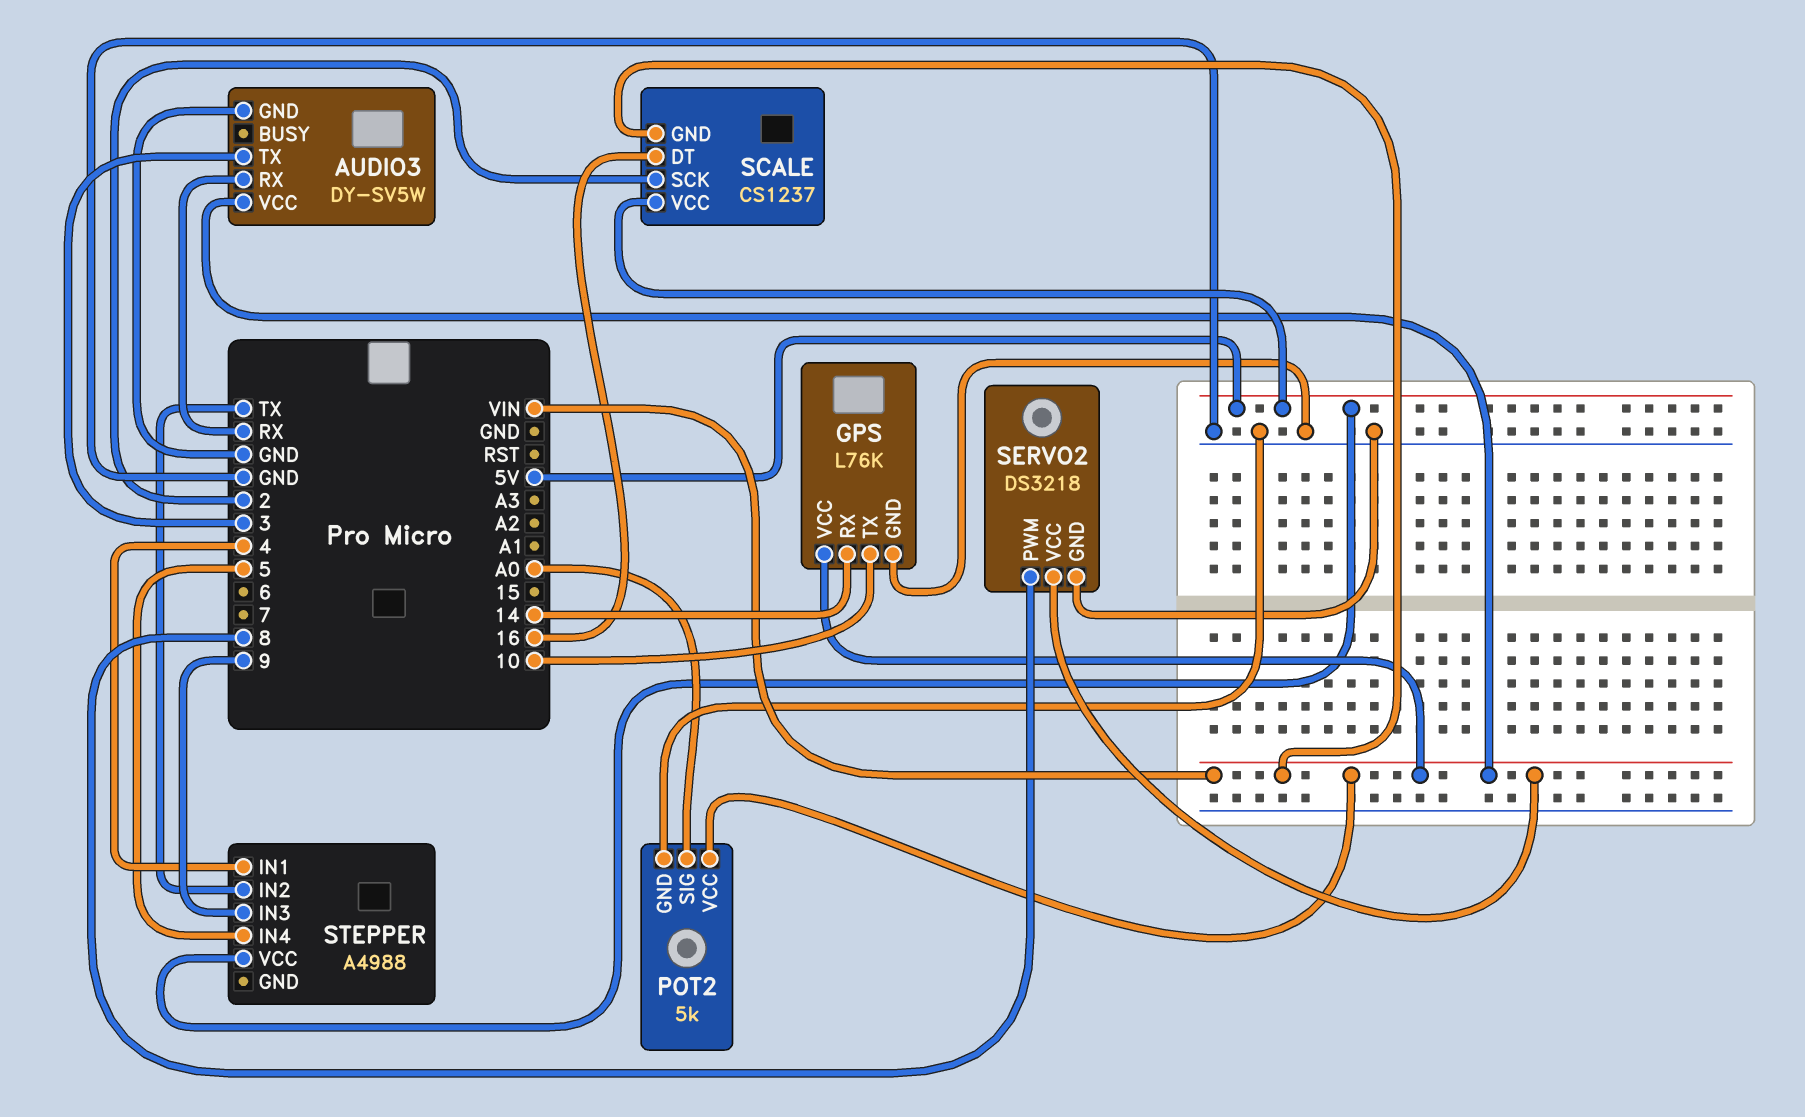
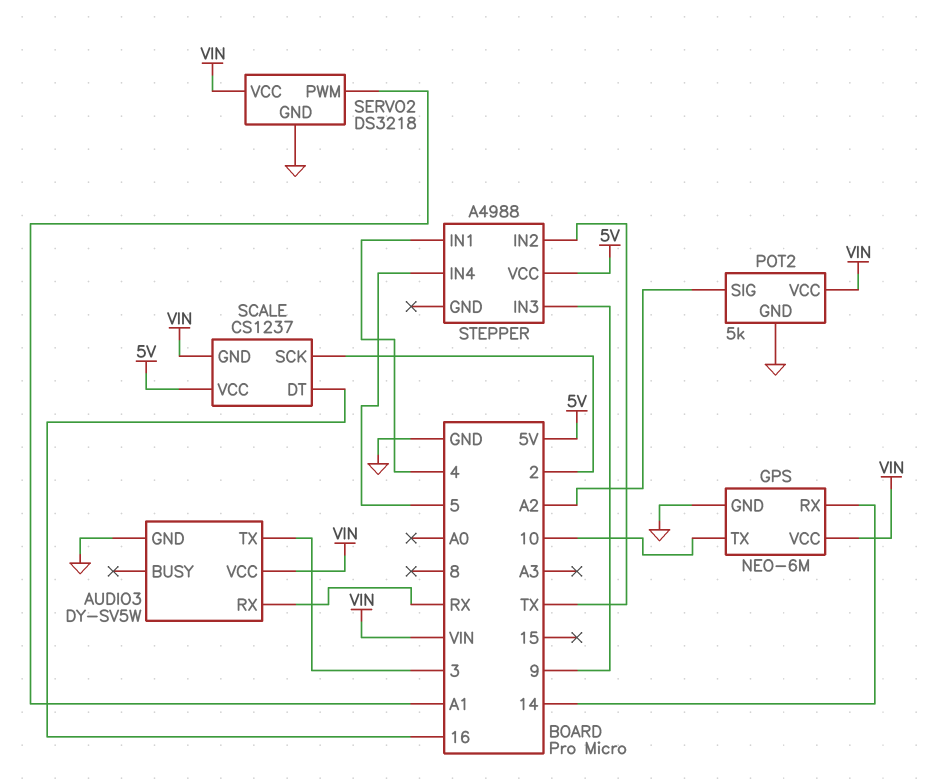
GPS: L76K -> NEO-6M
POT2 pin SIG: A0 -> A2
SERVO2 pin PWM: 8 -> A1

